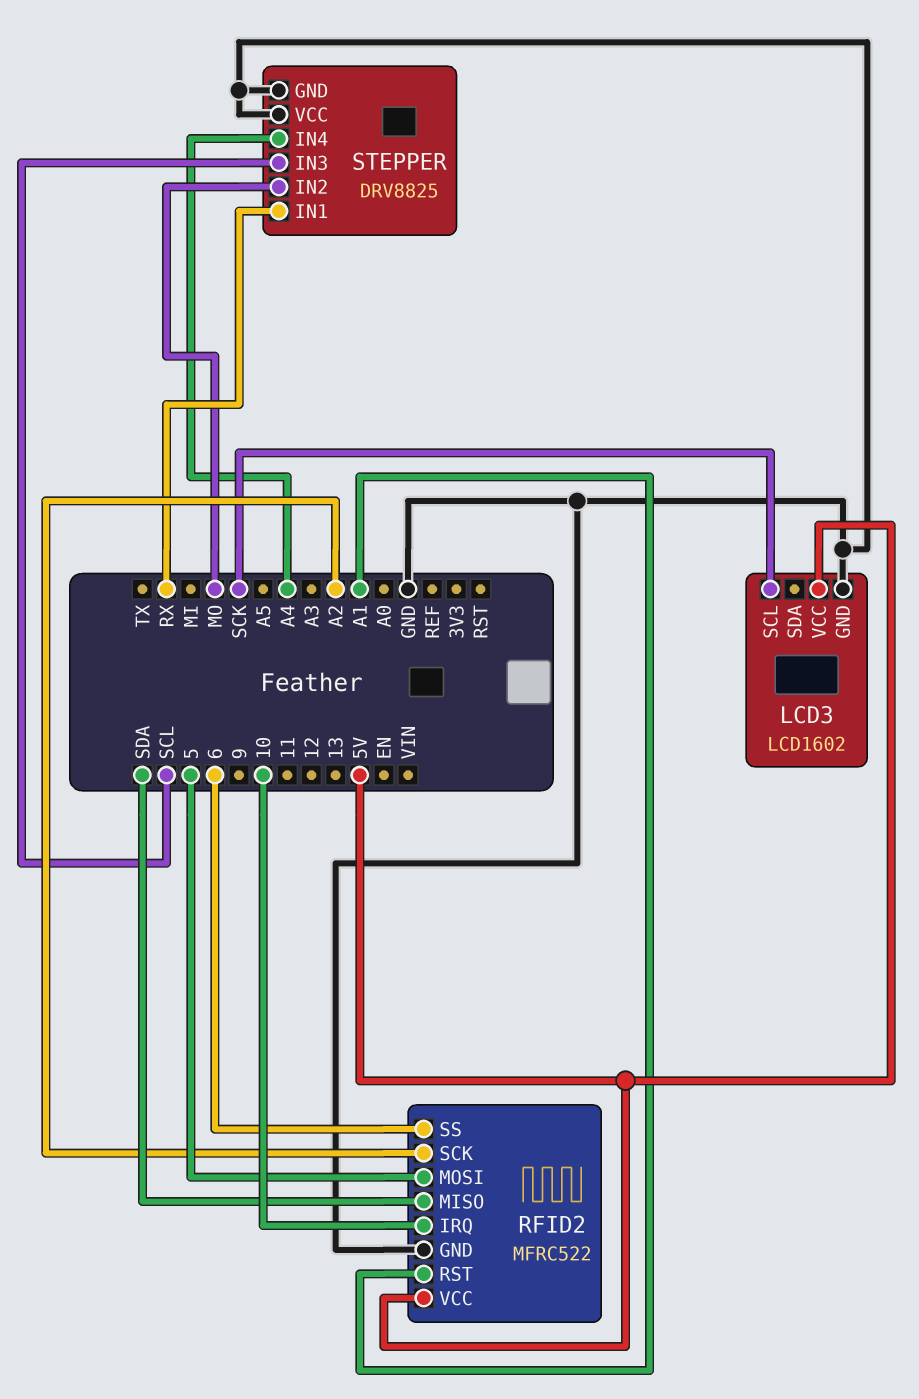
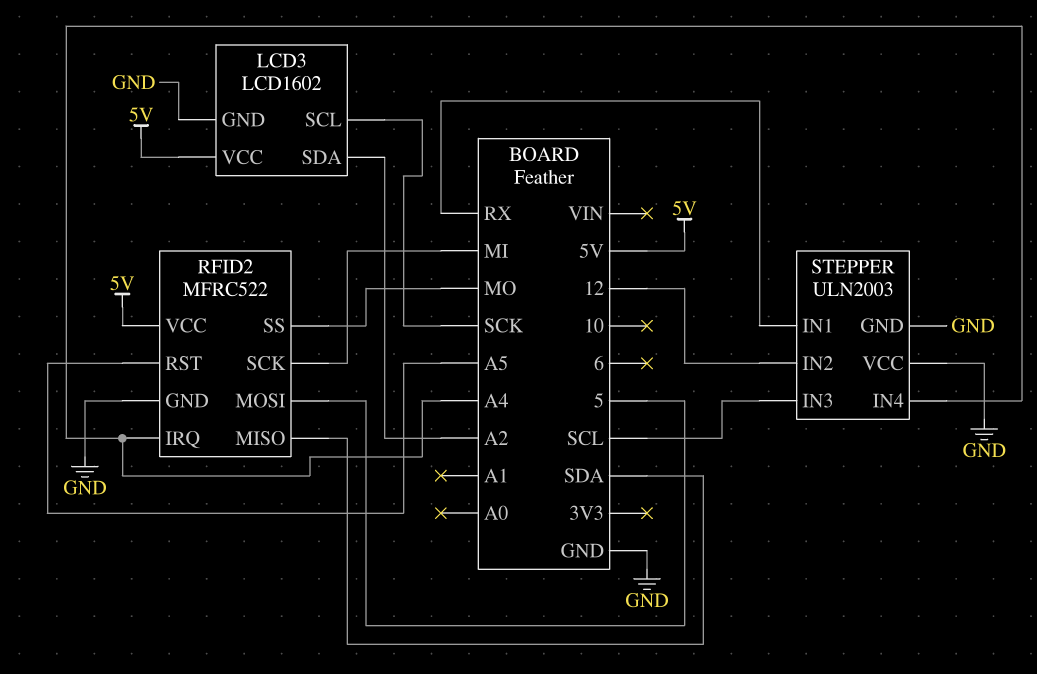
LCD3 pin SDA: none -> A2
RFID2 pin IRQ: 10 -> A4
RFID2 pin RST: A1 -> A5
RFID2 pin SCK: A2 -> MI
RFID2 pin SS: 6 -> MO
STEPPER: DRV8825 -> ULN2003
STEPPER pin IN2: MO -> 12

